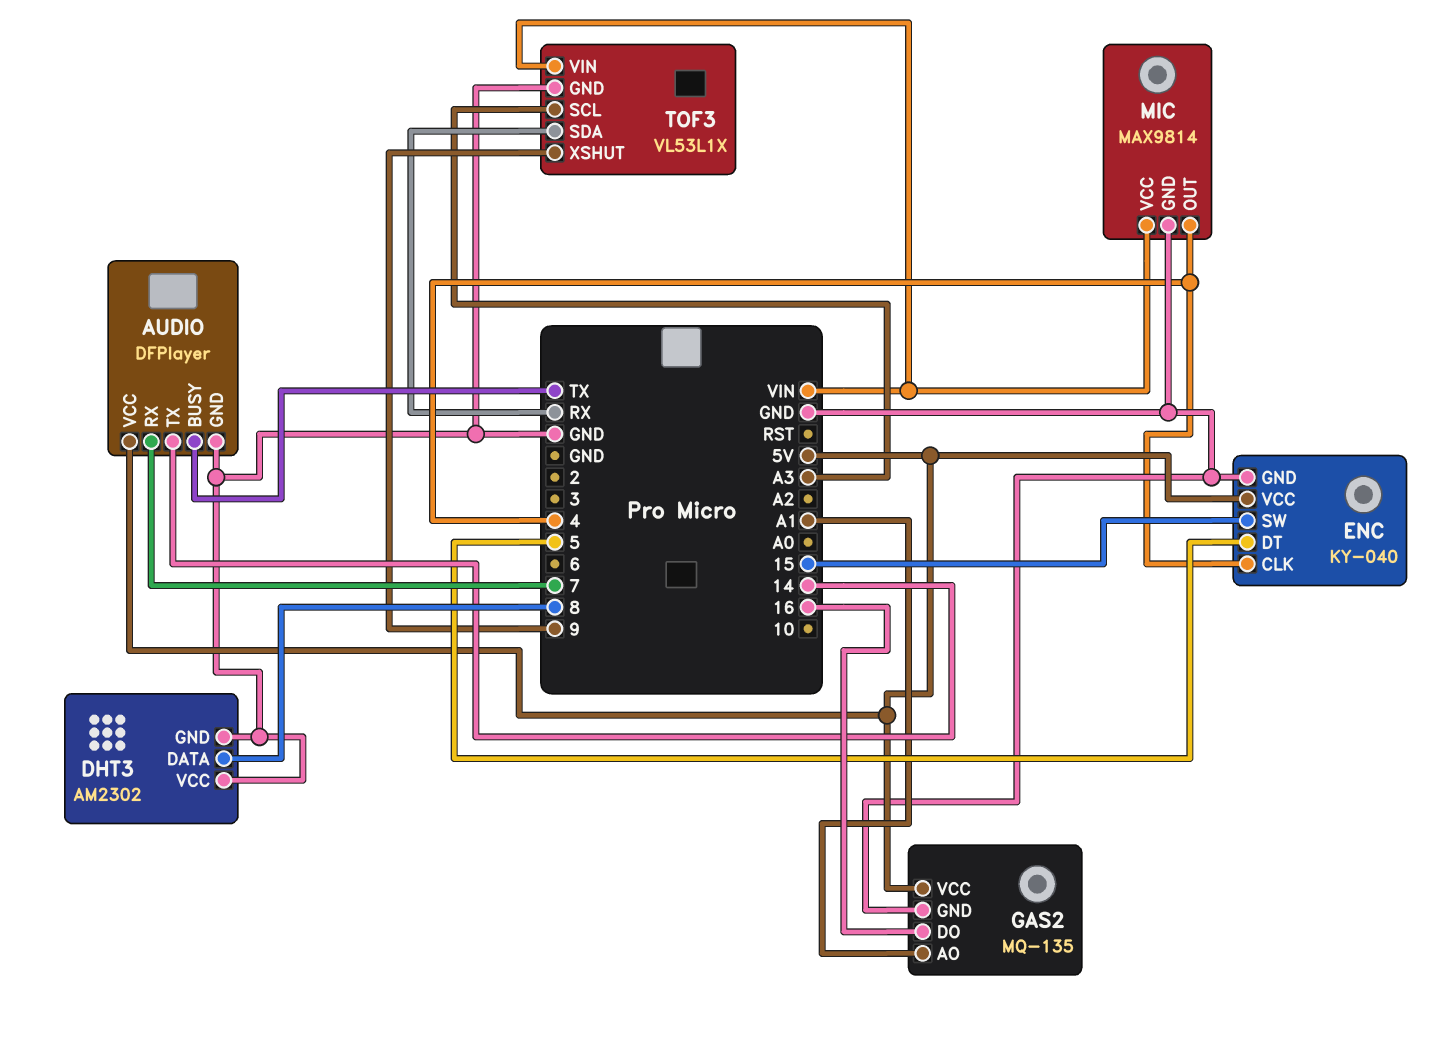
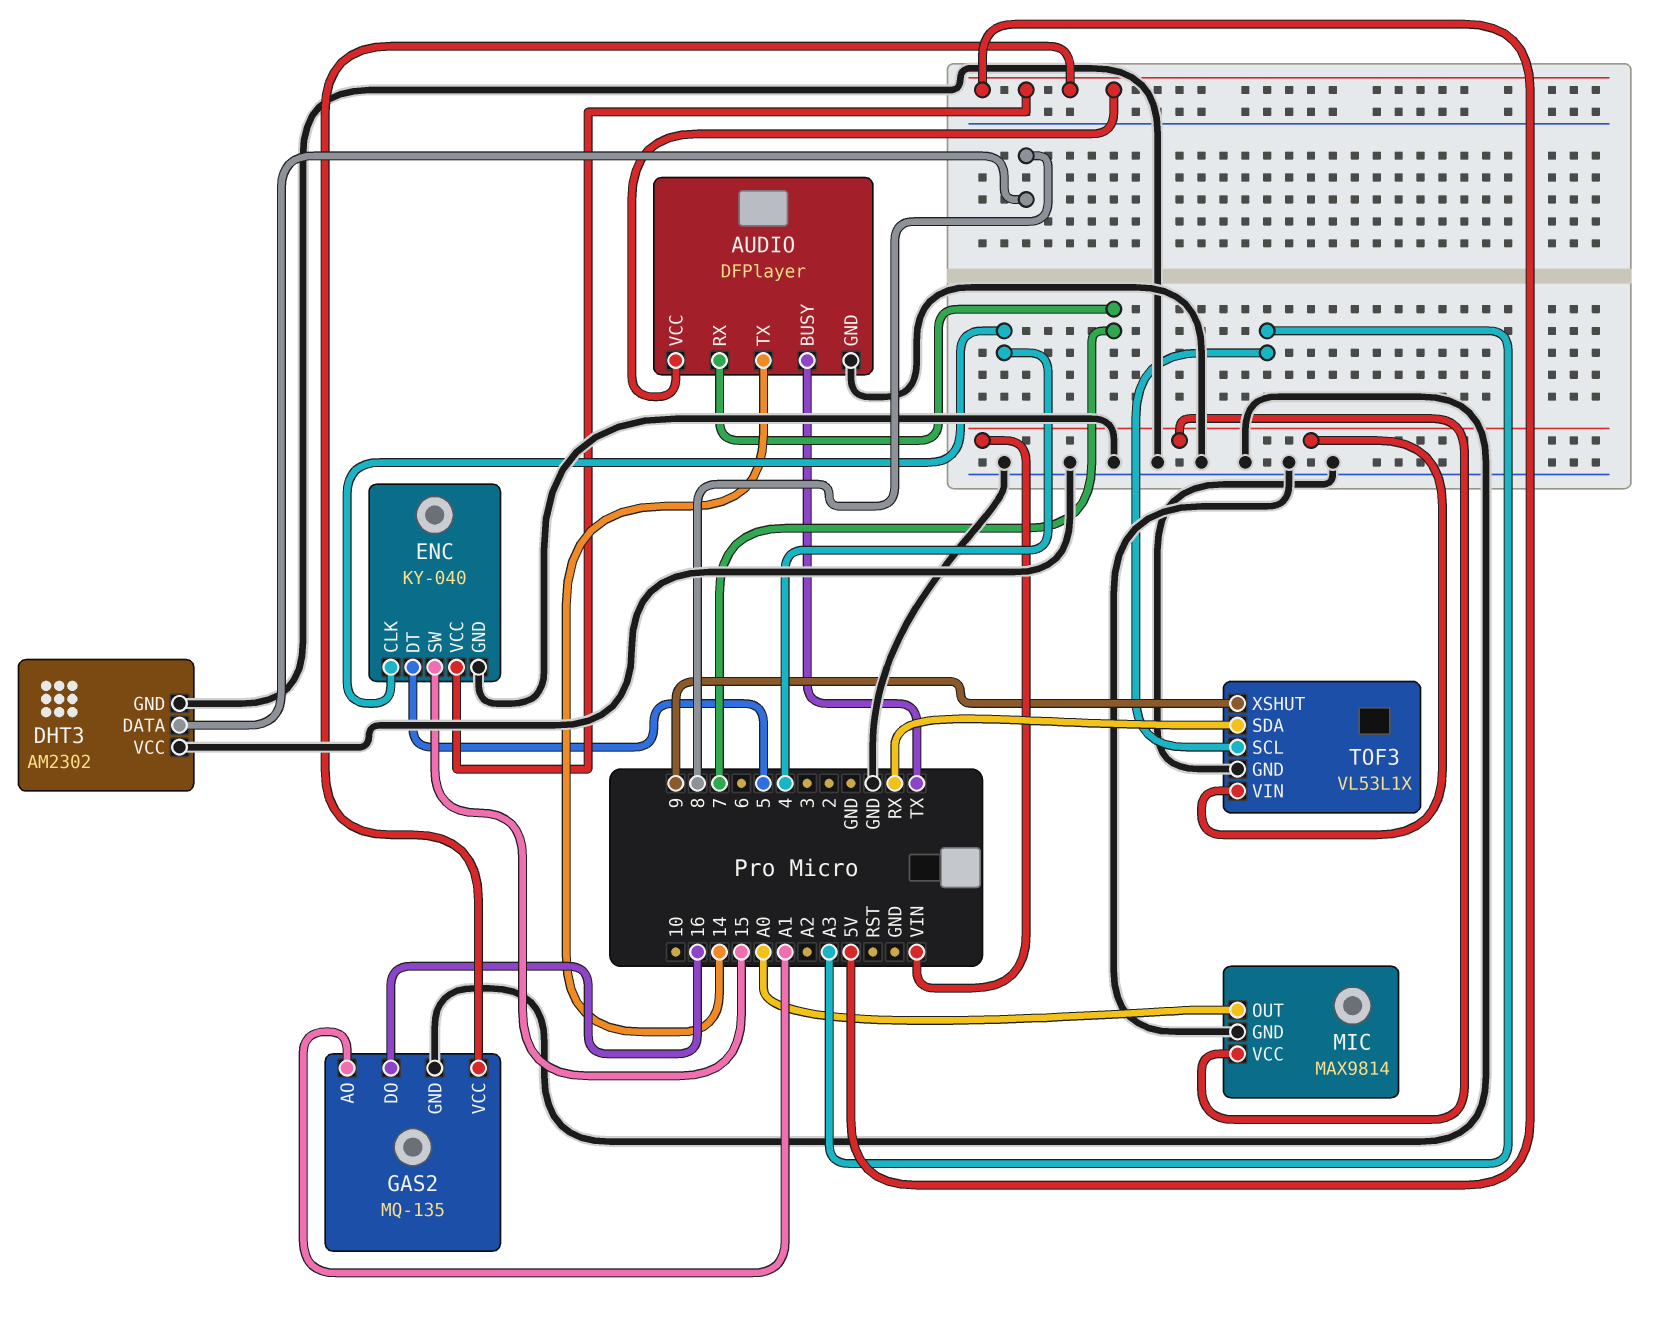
MIC pin OUT: 4 -> A0

